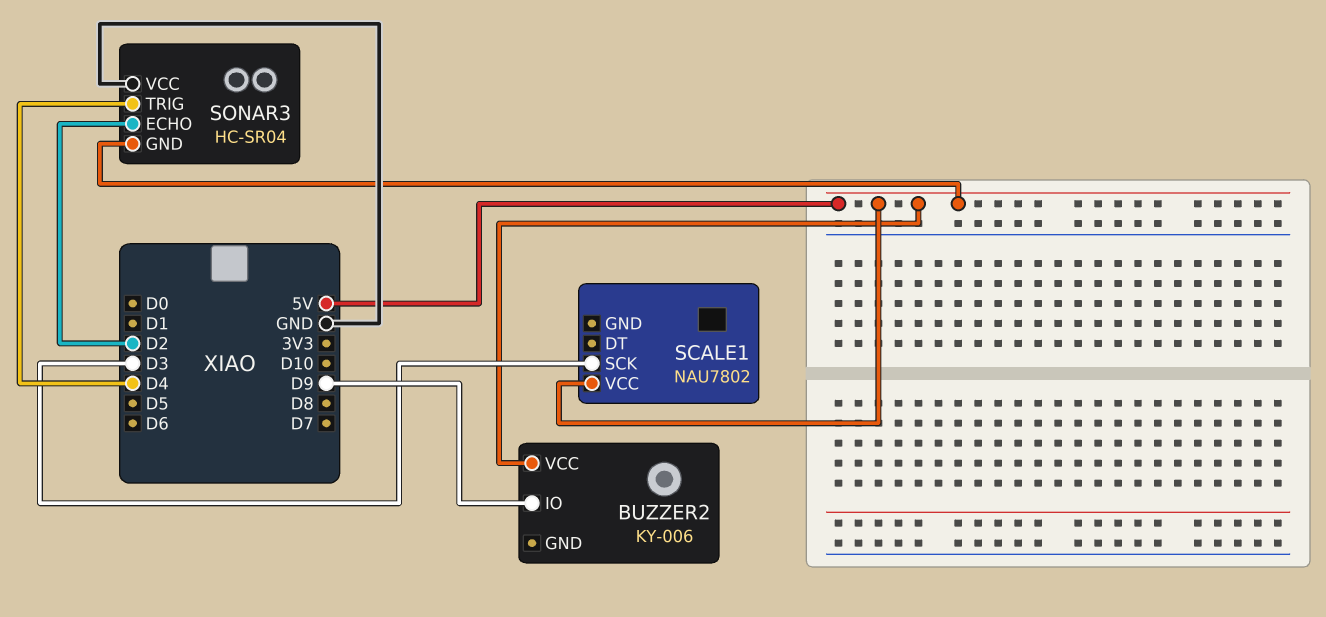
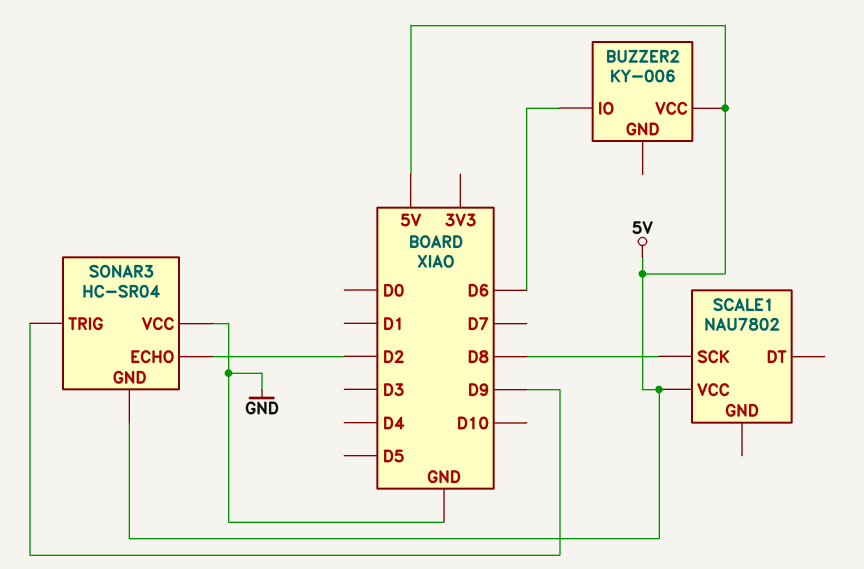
BUZZER2 pin IO: D9 -> D6
SCALE1 pin SCK: D3 -> D8
SONAR3 pin TRIG: D4 -> D9

